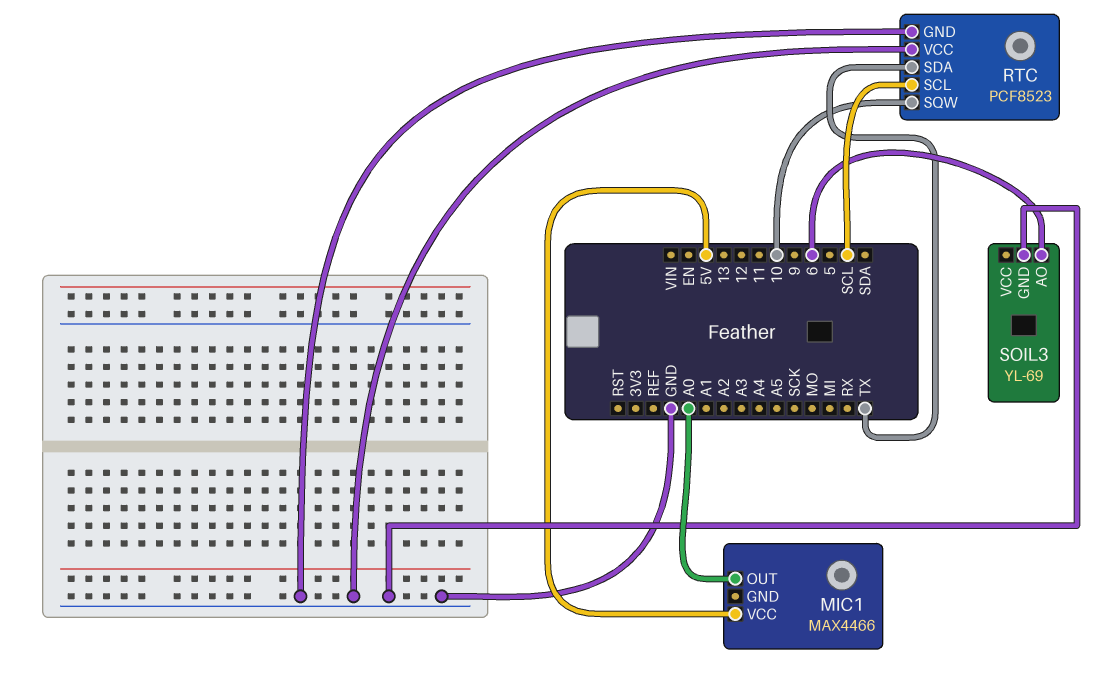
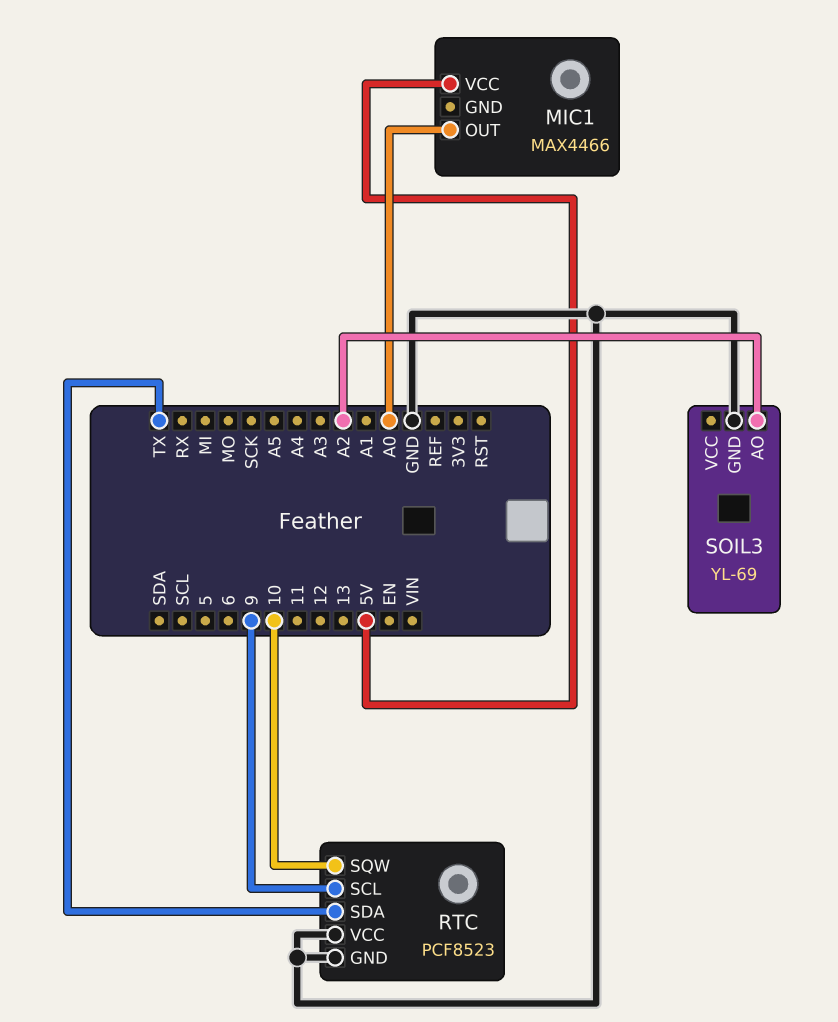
RTC pin SCL: SCL -> 9
SOIL3 pin AO: 6 -> A2

